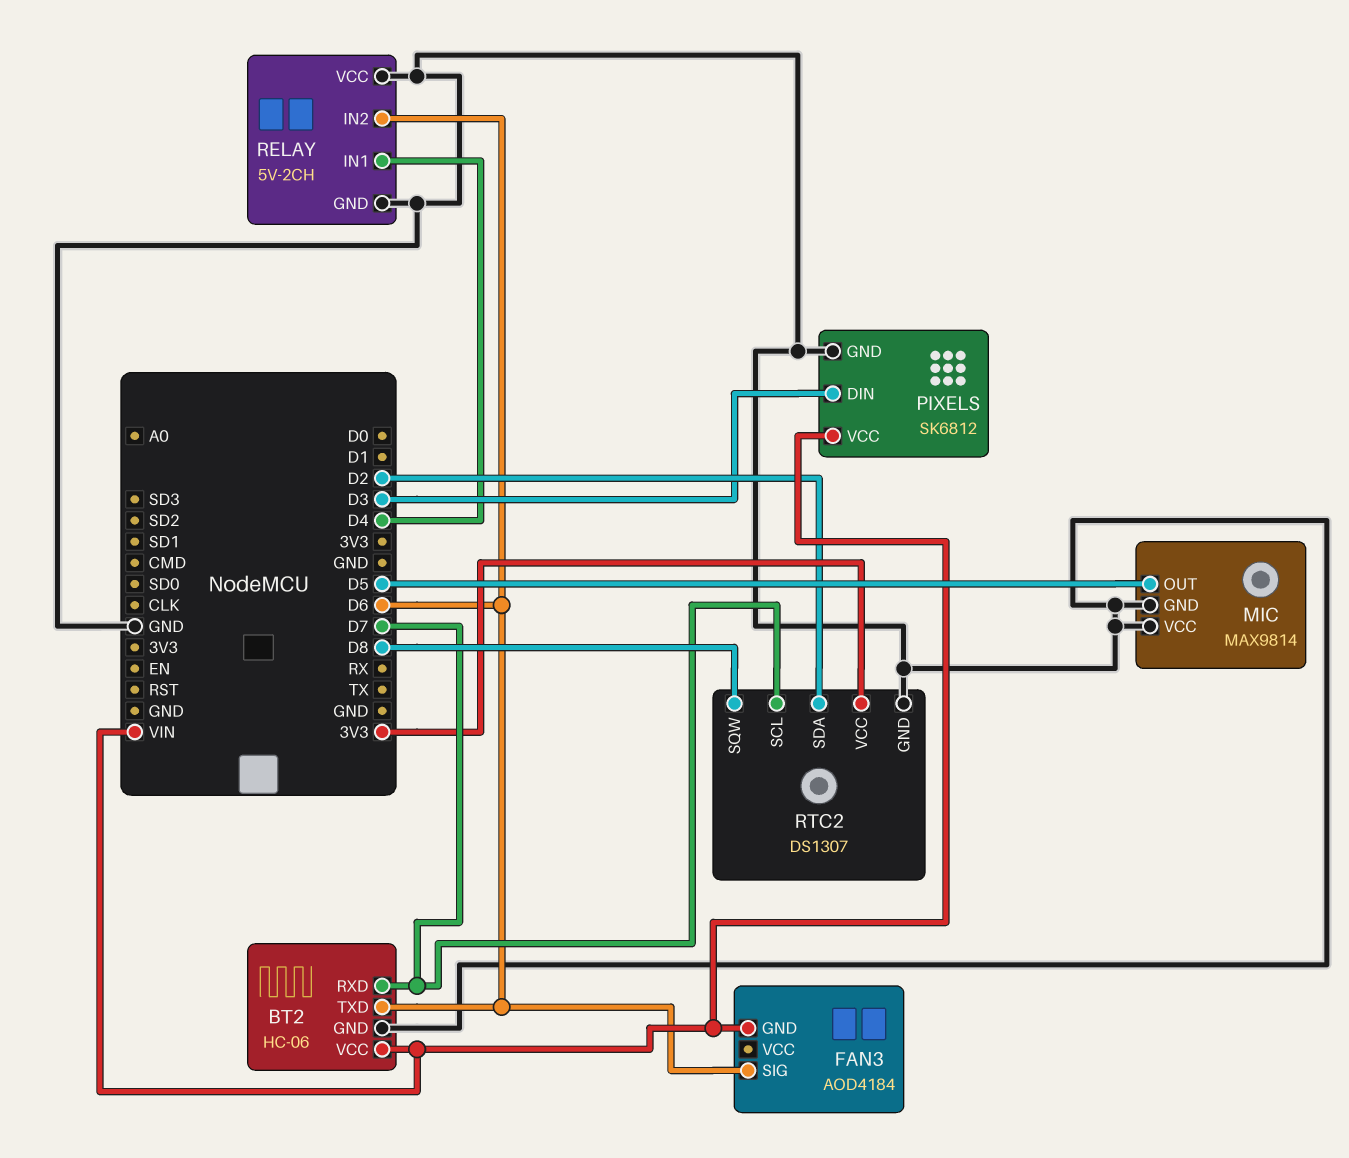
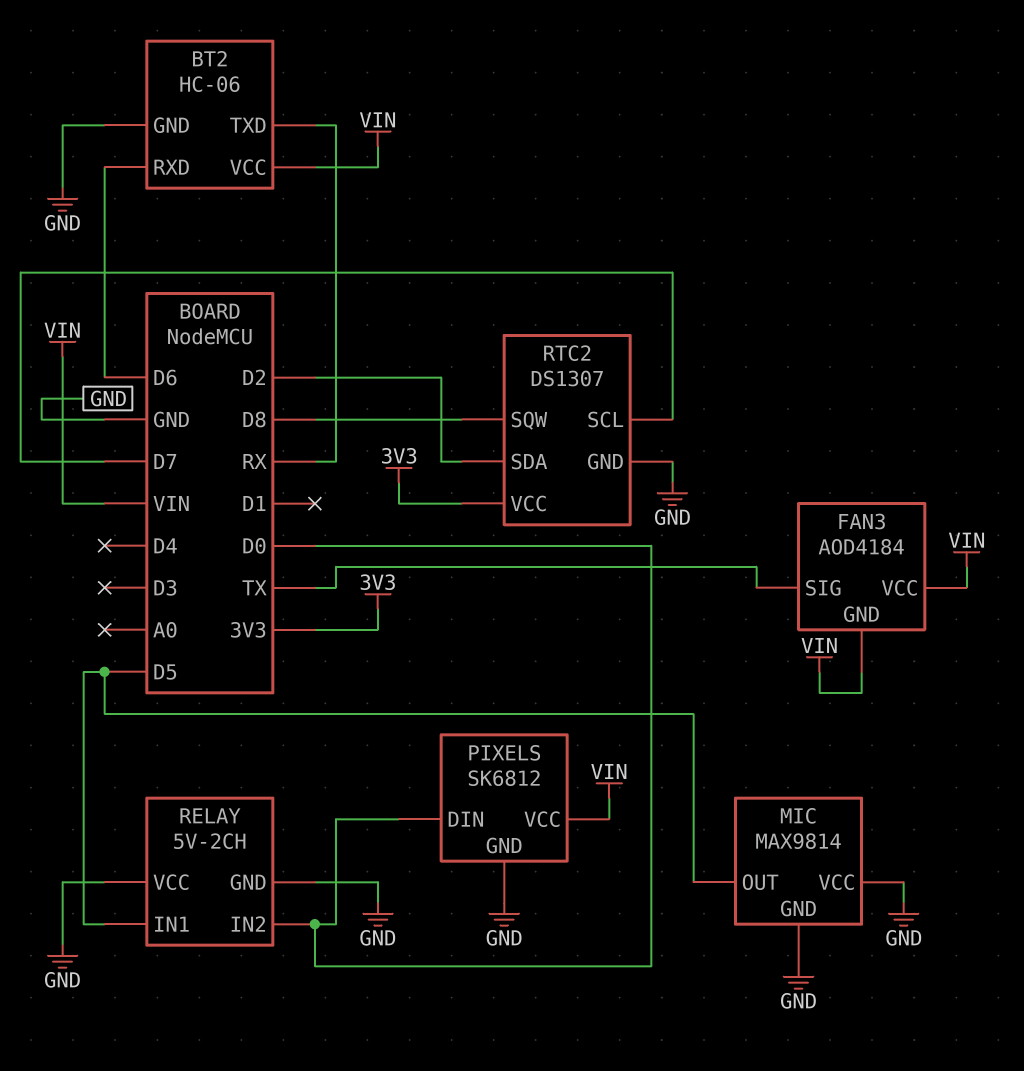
BT2 pin RXD: D7 -> D6
BT2 pin TXD: D6 -> RX
FAN3 pin SIG: D6 -> TX
FAN3 pin VCC: none -> VIN
PIXELS pin DIN: D3 -> D0
RELAY pin IN1: D4 -> D5
RELAY pin IN2: D6 -> D0

